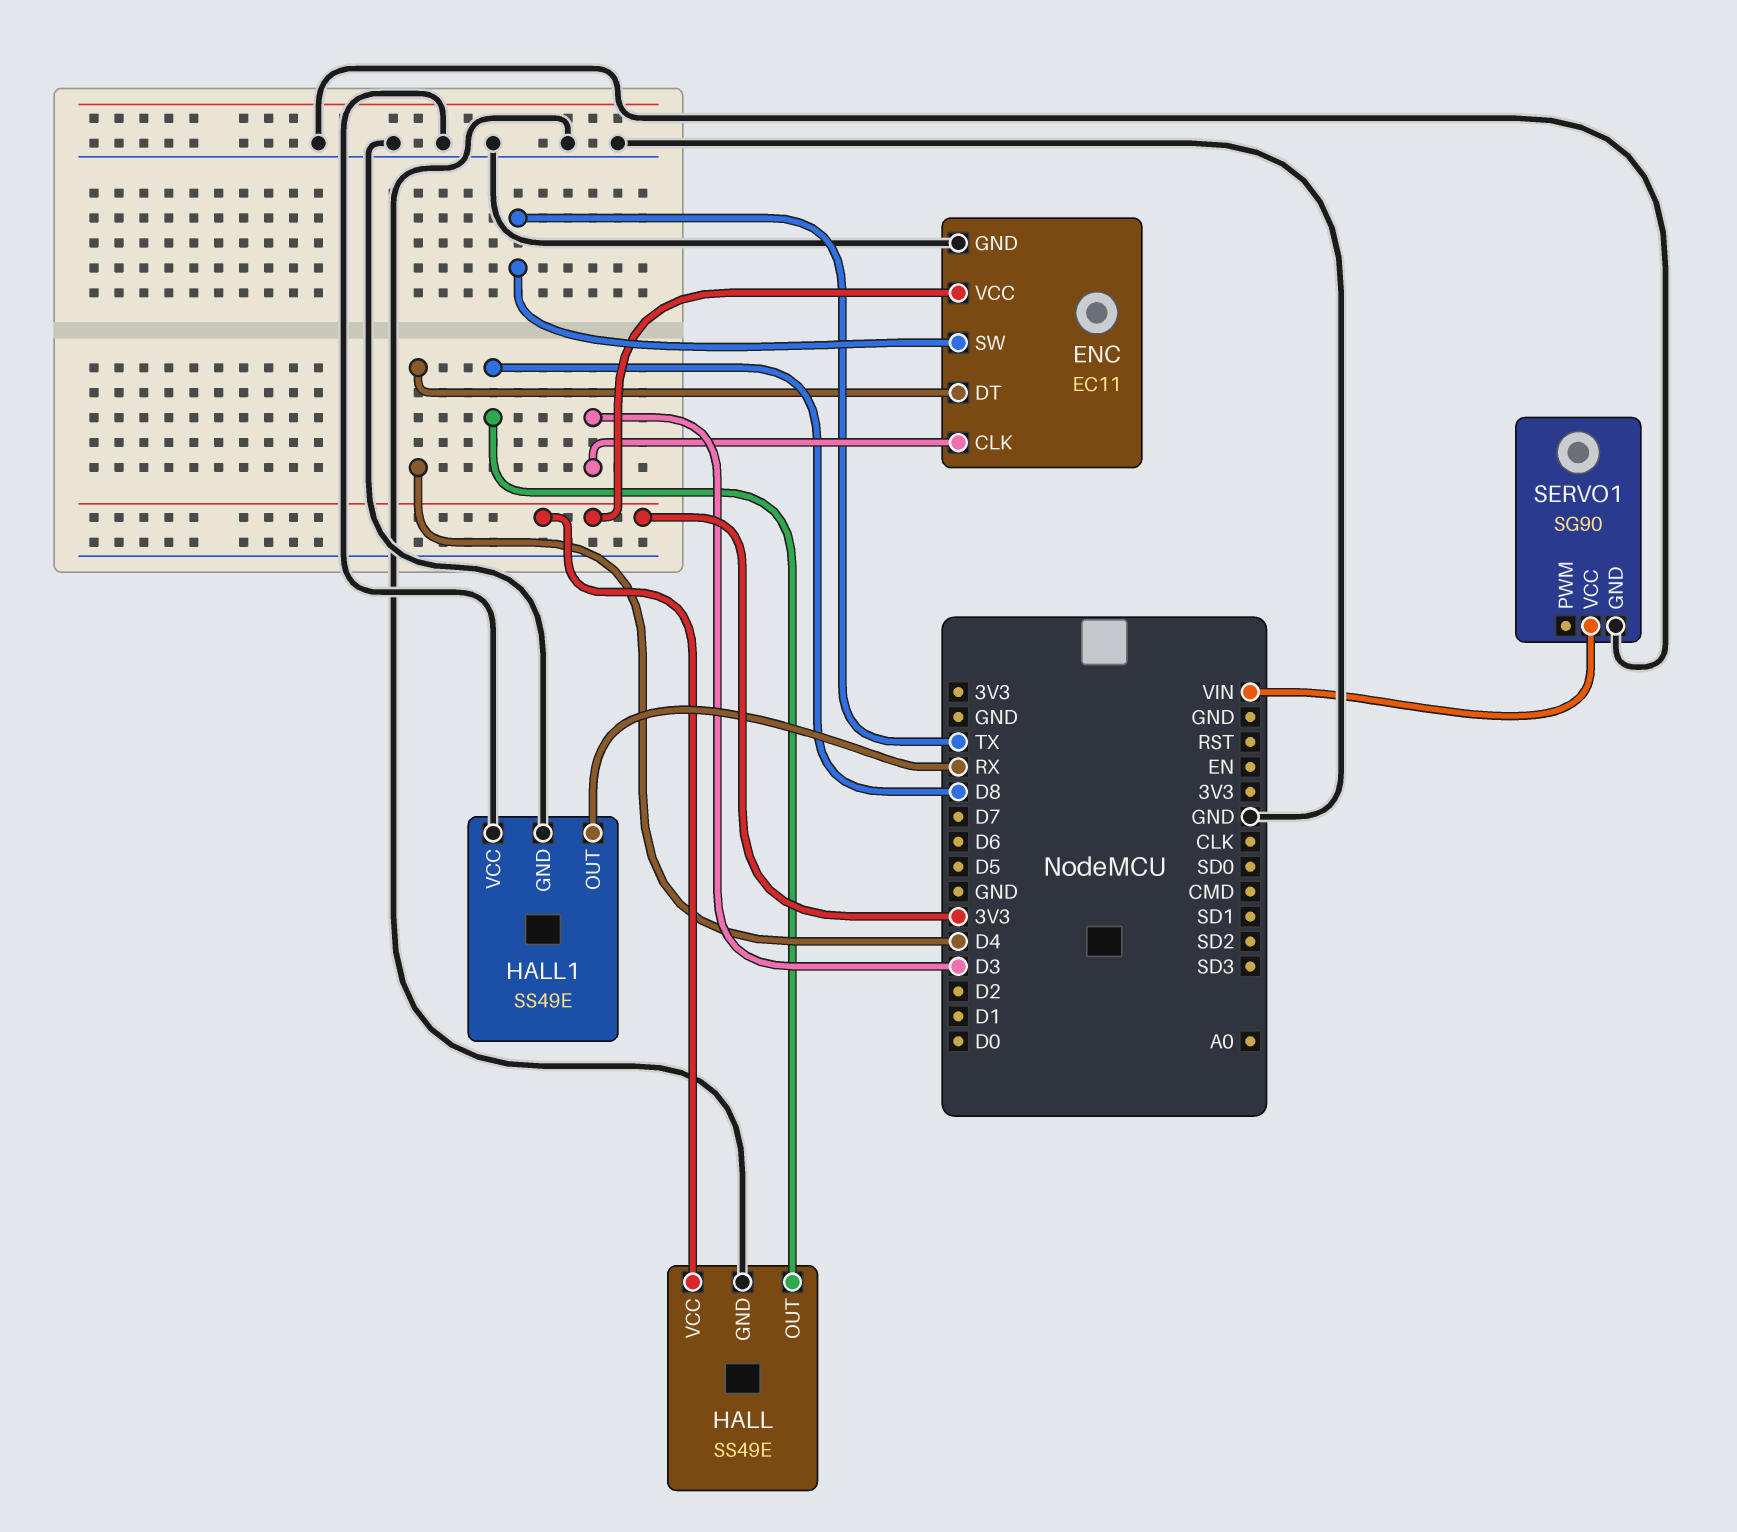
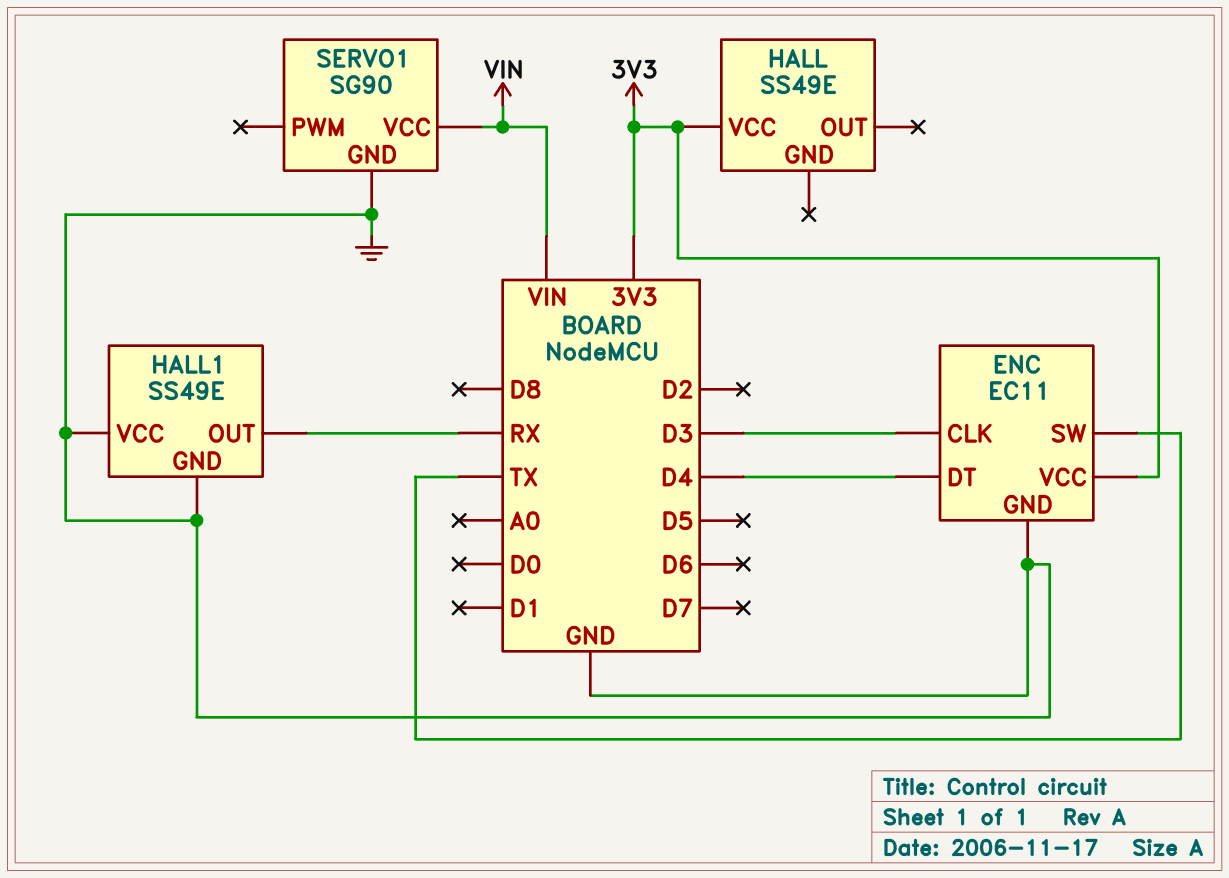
HALL pin GND: GND -> none
HALL pin OUT: D8 -> none

